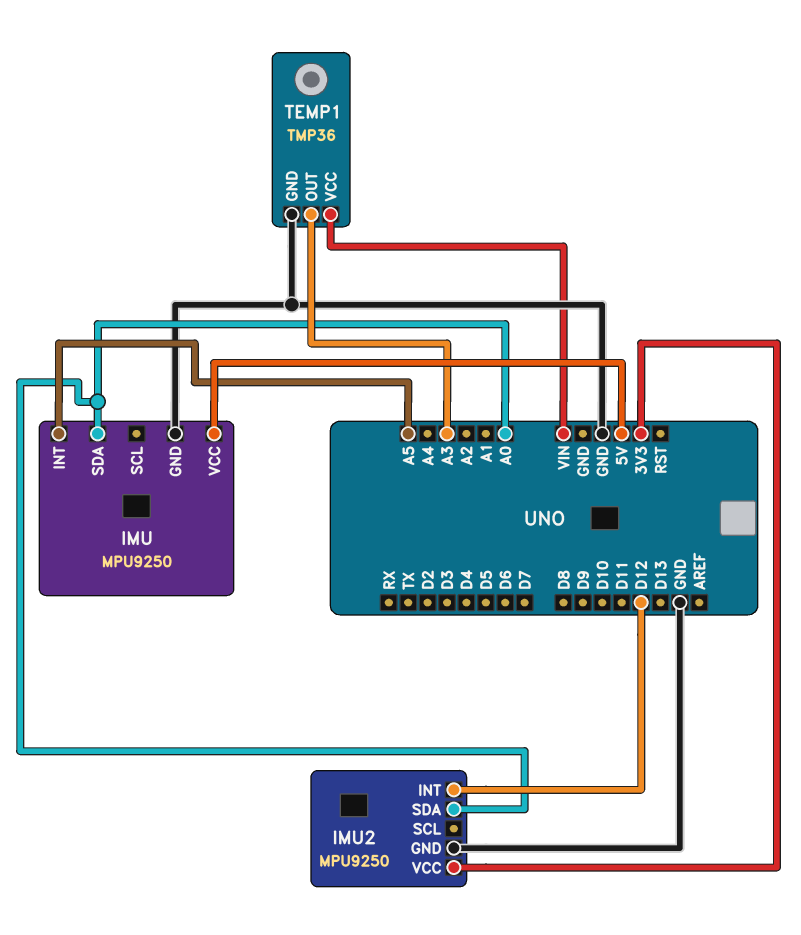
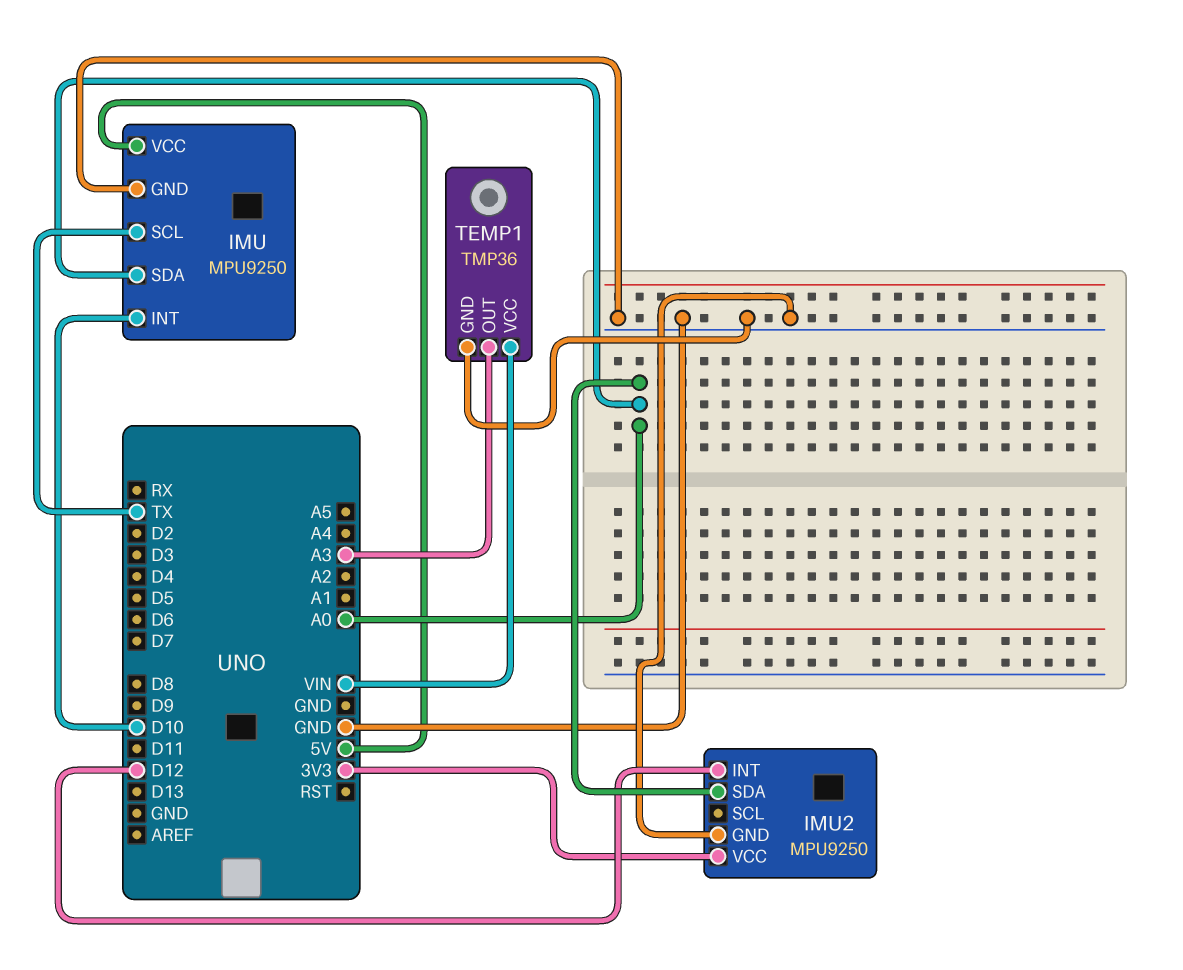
IMU pin INT: A5 -> D10
IMU pin SCL: none -> TX

